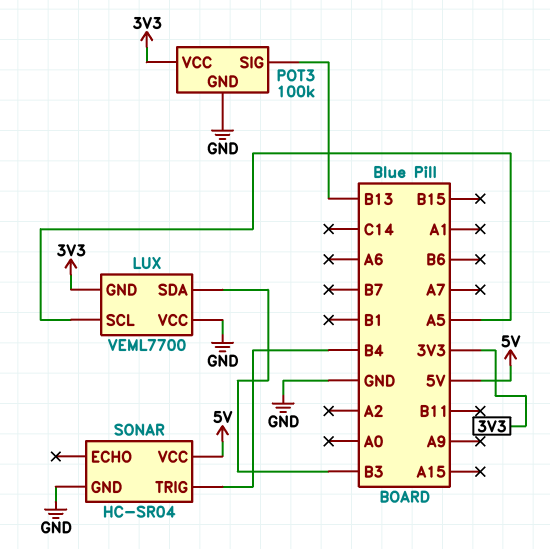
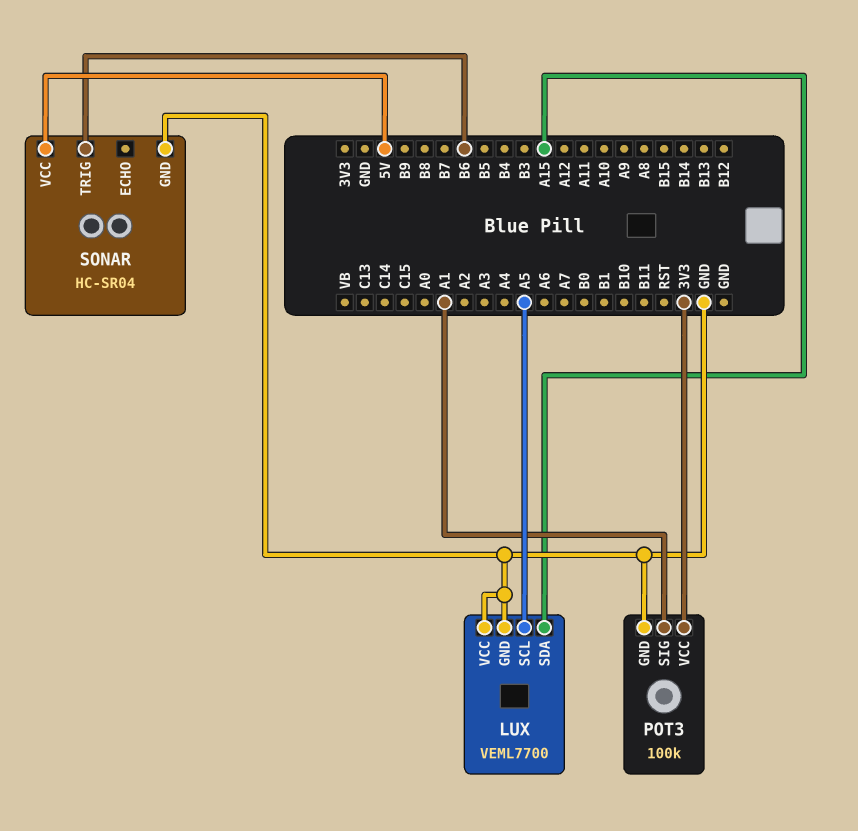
LUX pin GND: 3V3 -> GND
LUX pin SDA: B3 -> A15
POT3 pin SIG: B13 -> A1
SONAR pin TRIG: B4 -> B6

